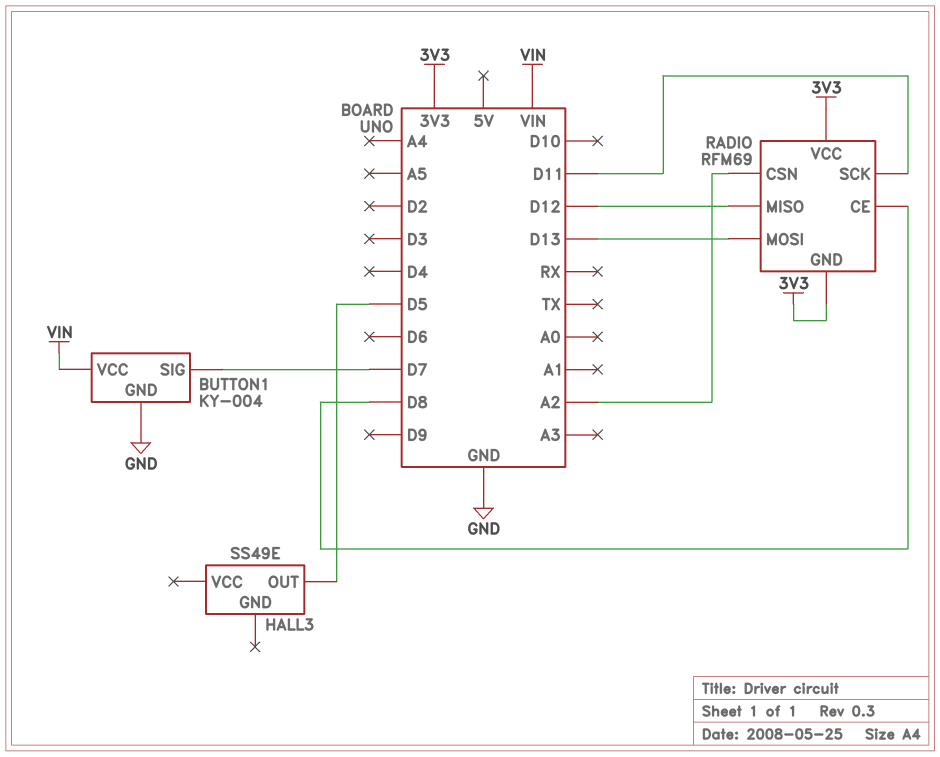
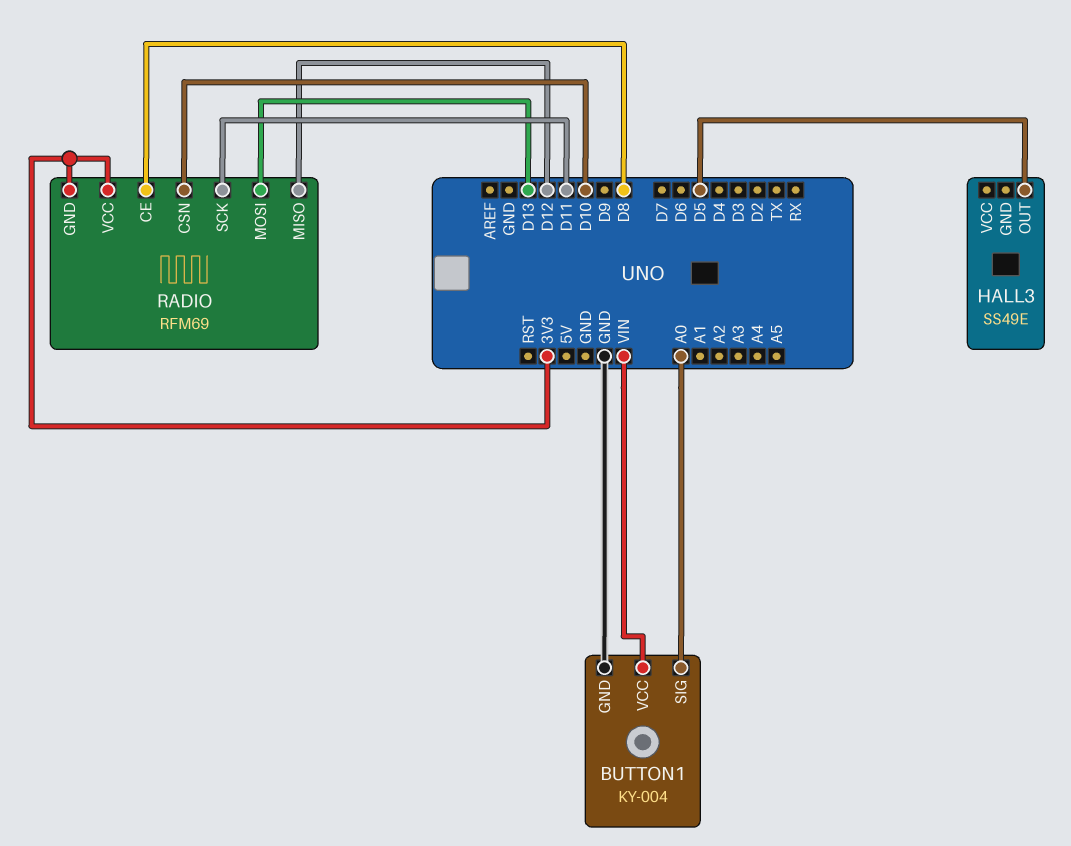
BUTTON1 pin SIG: D7 -> A0
RADIO pin CSN: A2 -> D10

